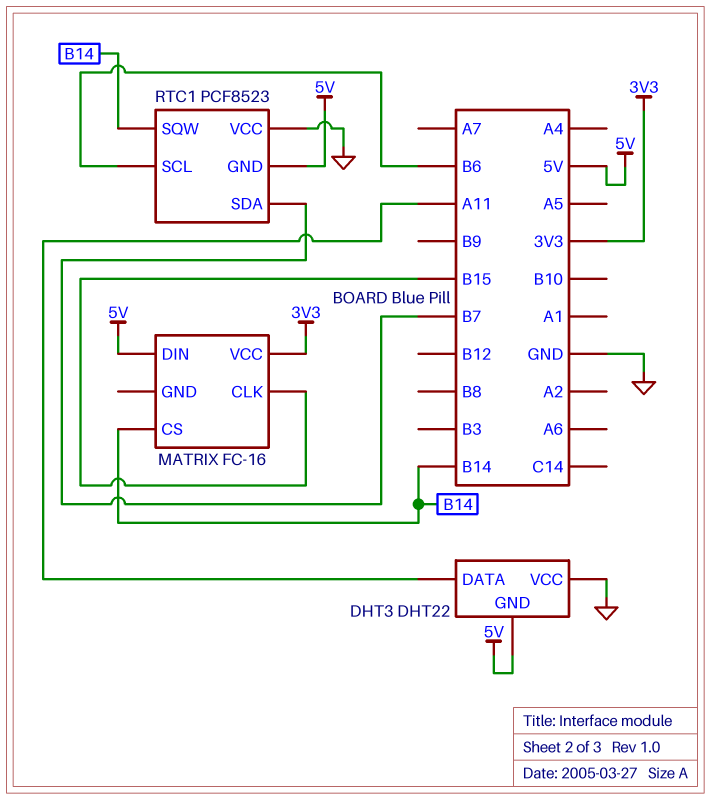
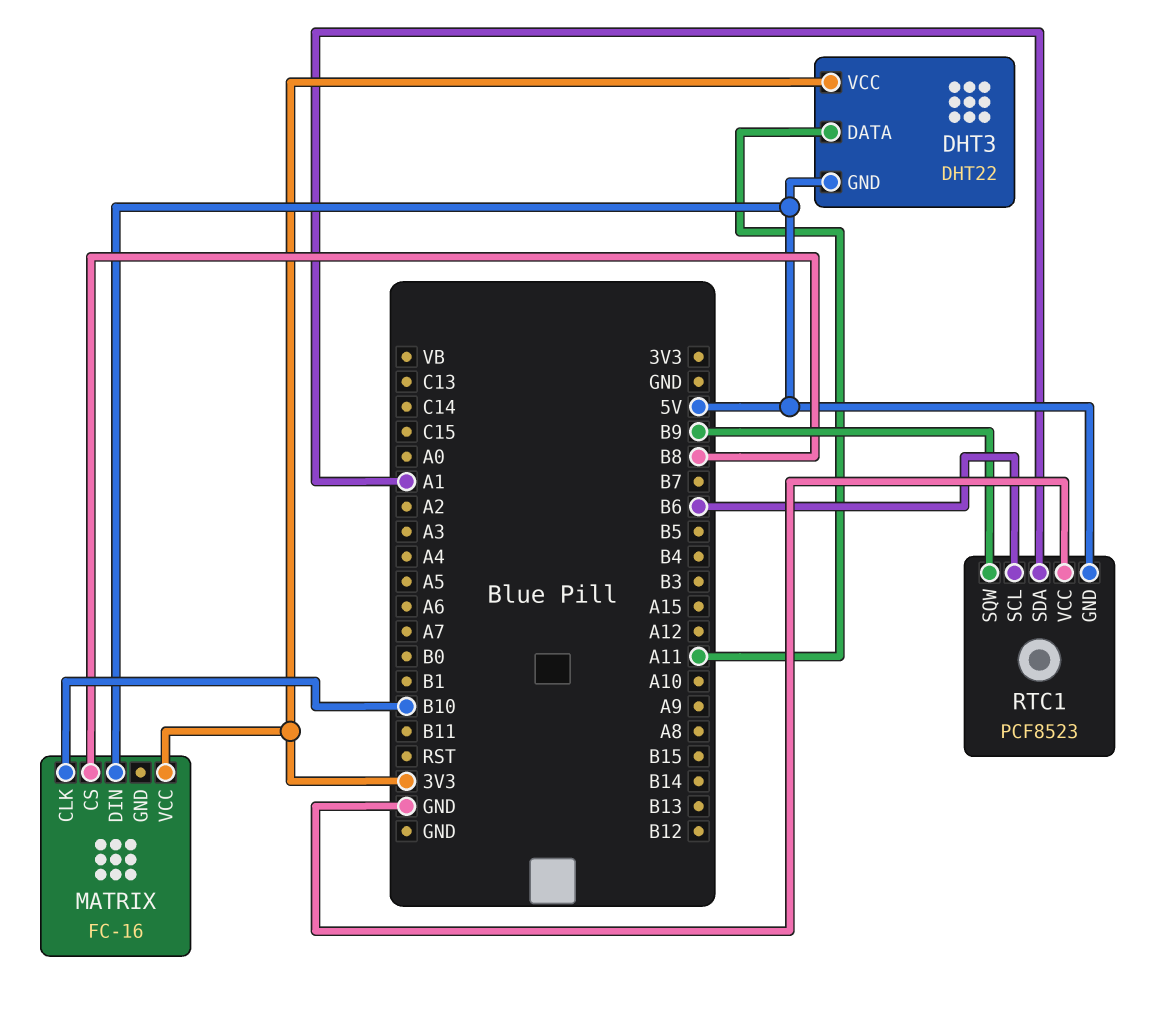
DHT3 pin VCC: GND -> 3V3
MATRIX pin CLK: B15 -> B10
MATRIX pin CS: B14 -> B8
RTC1 pin SDA: B7 -> A1
RTC1 pin SQW: B14 -> B9

